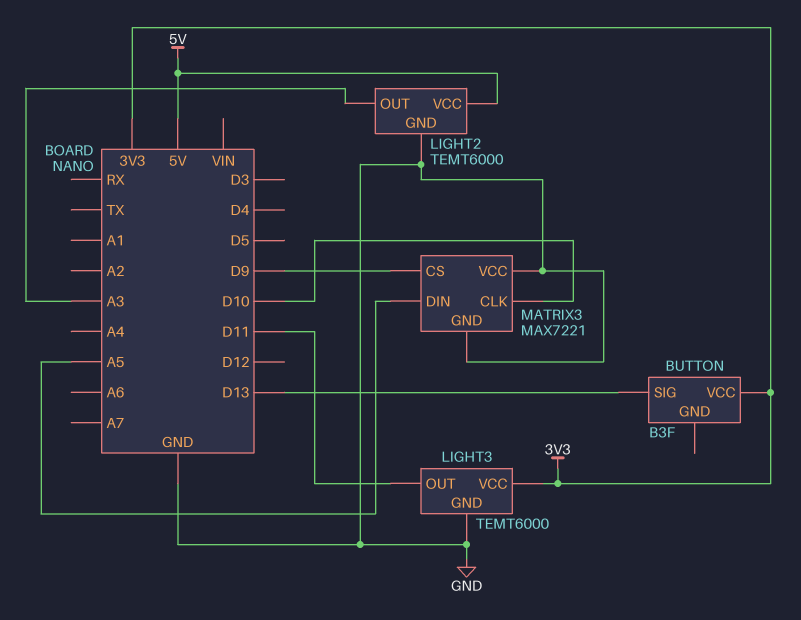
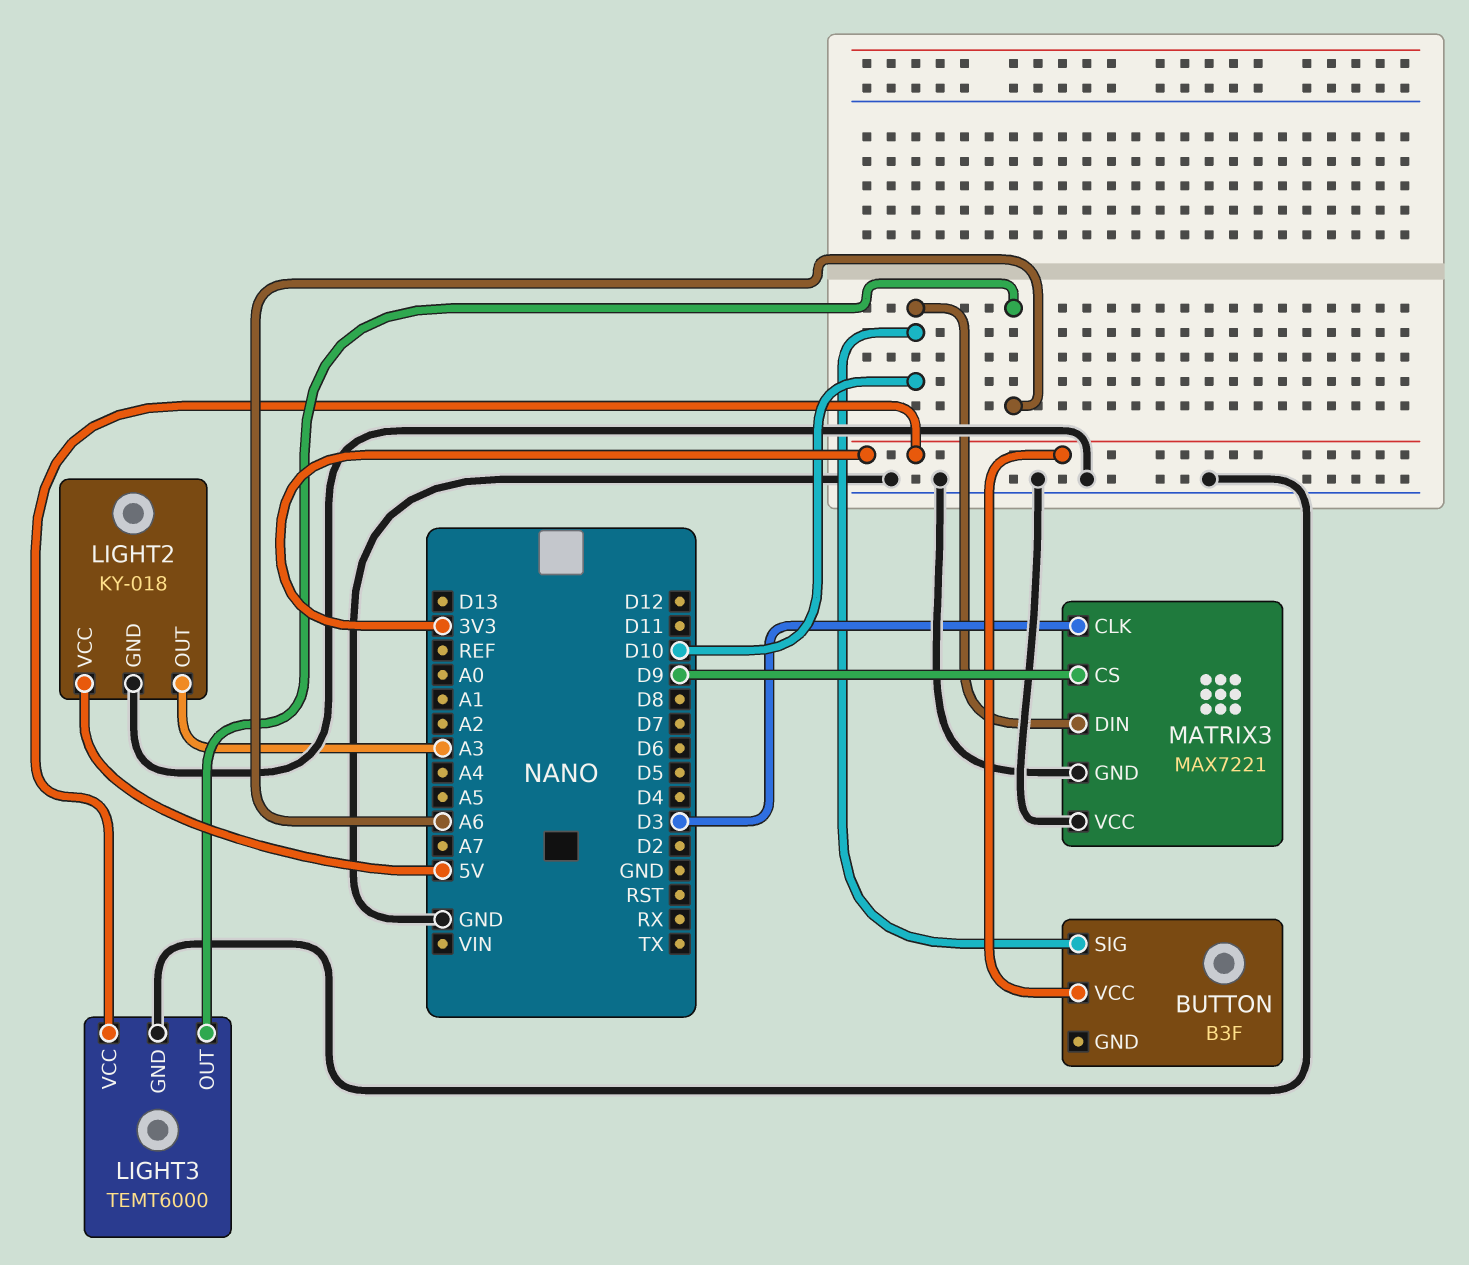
BUTTON pin SIG: D13 -> D10
LIGHT2: TEMT6000 -> KY-018
LIGHT3 pin OUT: D11 -> A6
MATRIX3 pin CLK: D10 -> D3
MATRIX3 pin DIN: A5 -> D10

